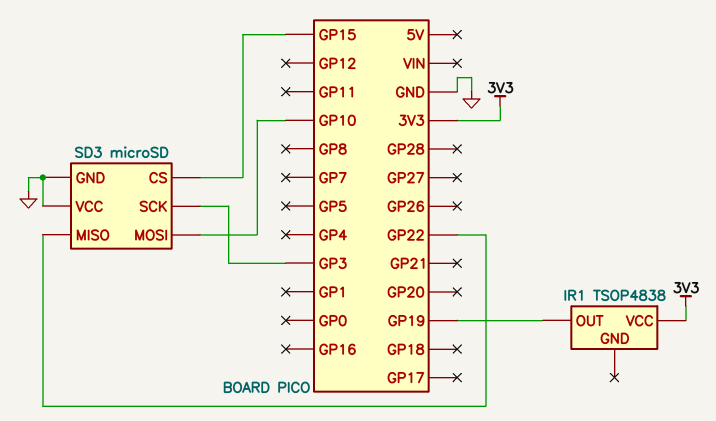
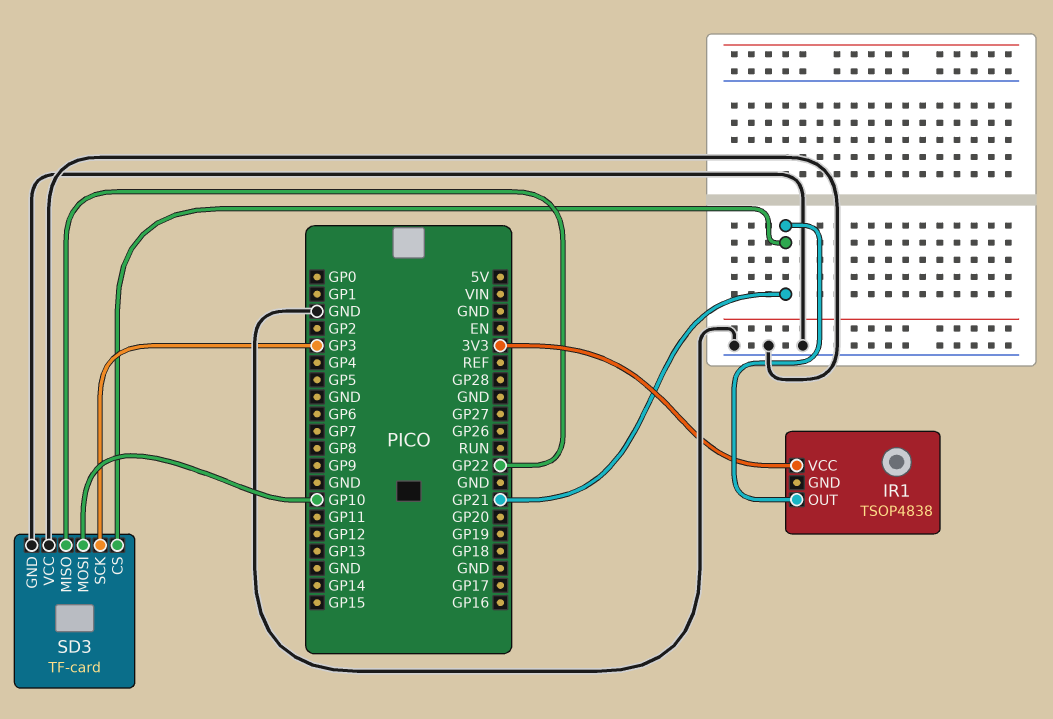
IR1 pin OUT: GP19 -> GP21
SD3: microSD -> TF-card
SD3 pin CS: GP15 -> GP21

